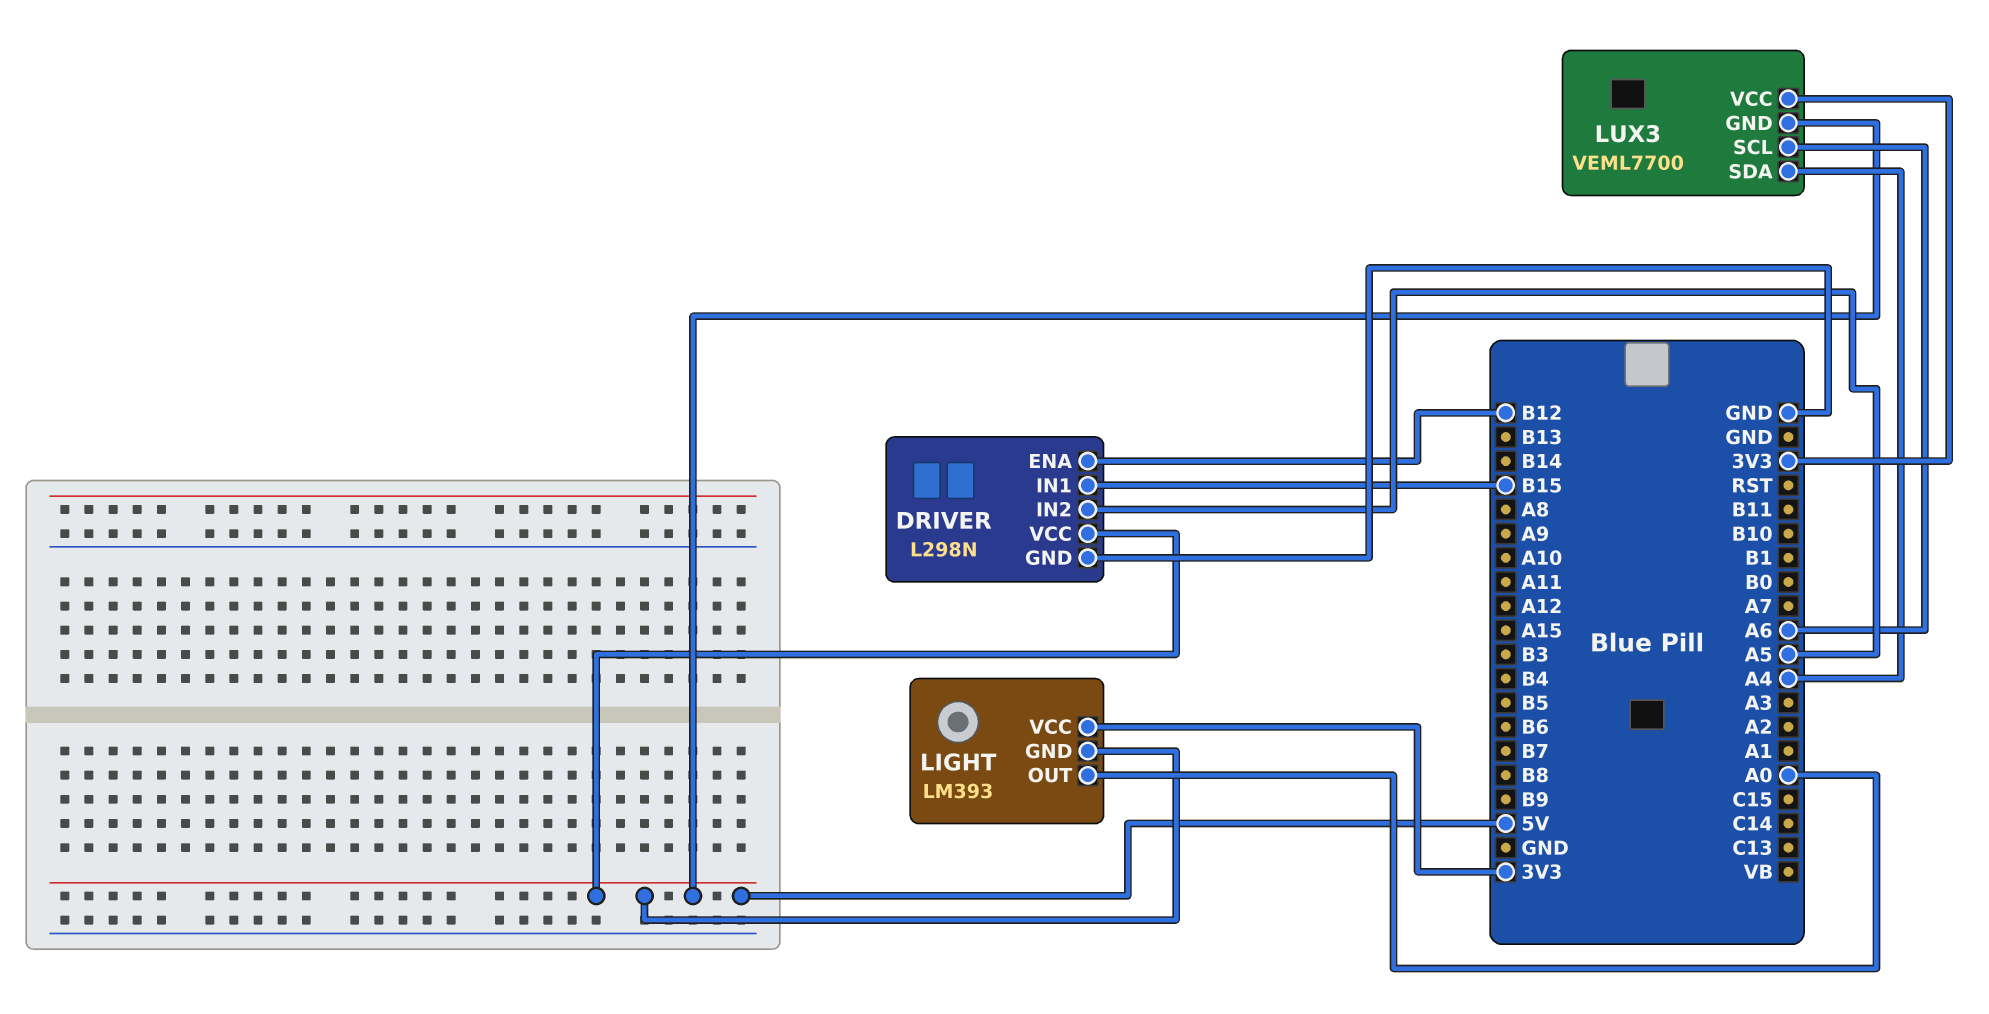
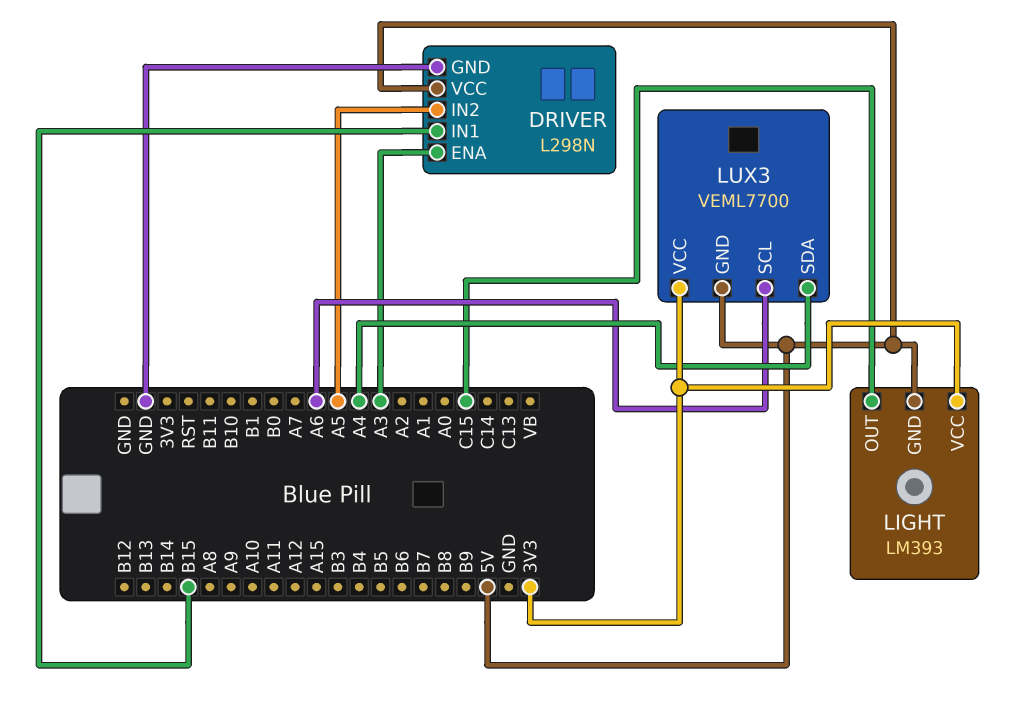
DRIVER pin ENA: B12 -> A3
LIGHT pin OUT: A0 -> C15

